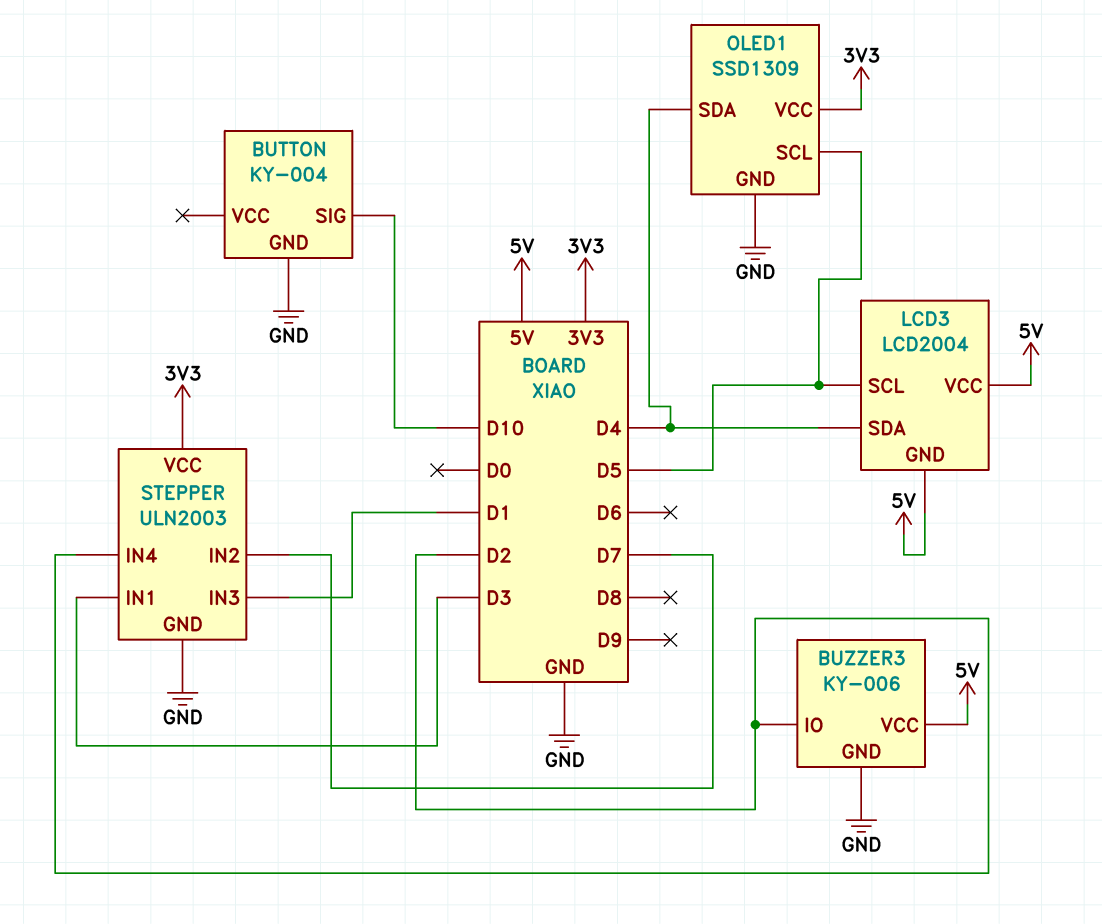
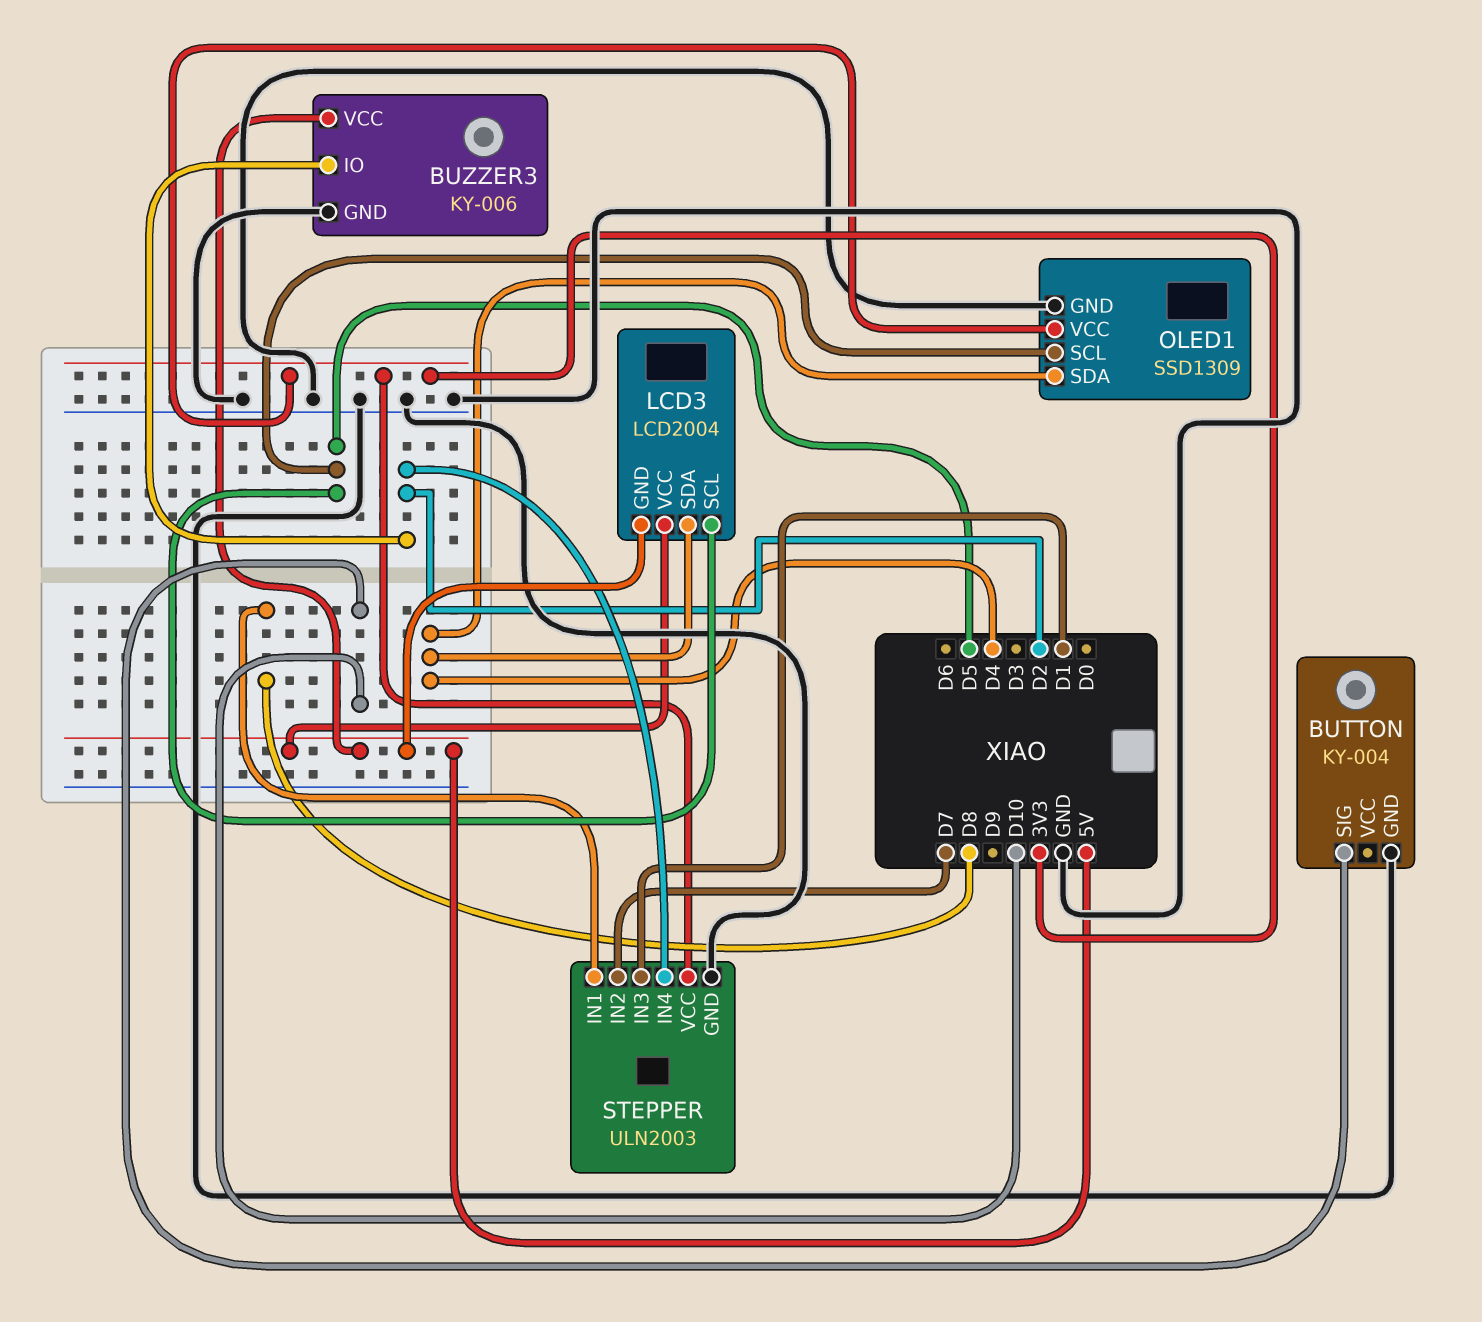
STEPPER pin IN1: D3 -> D8

